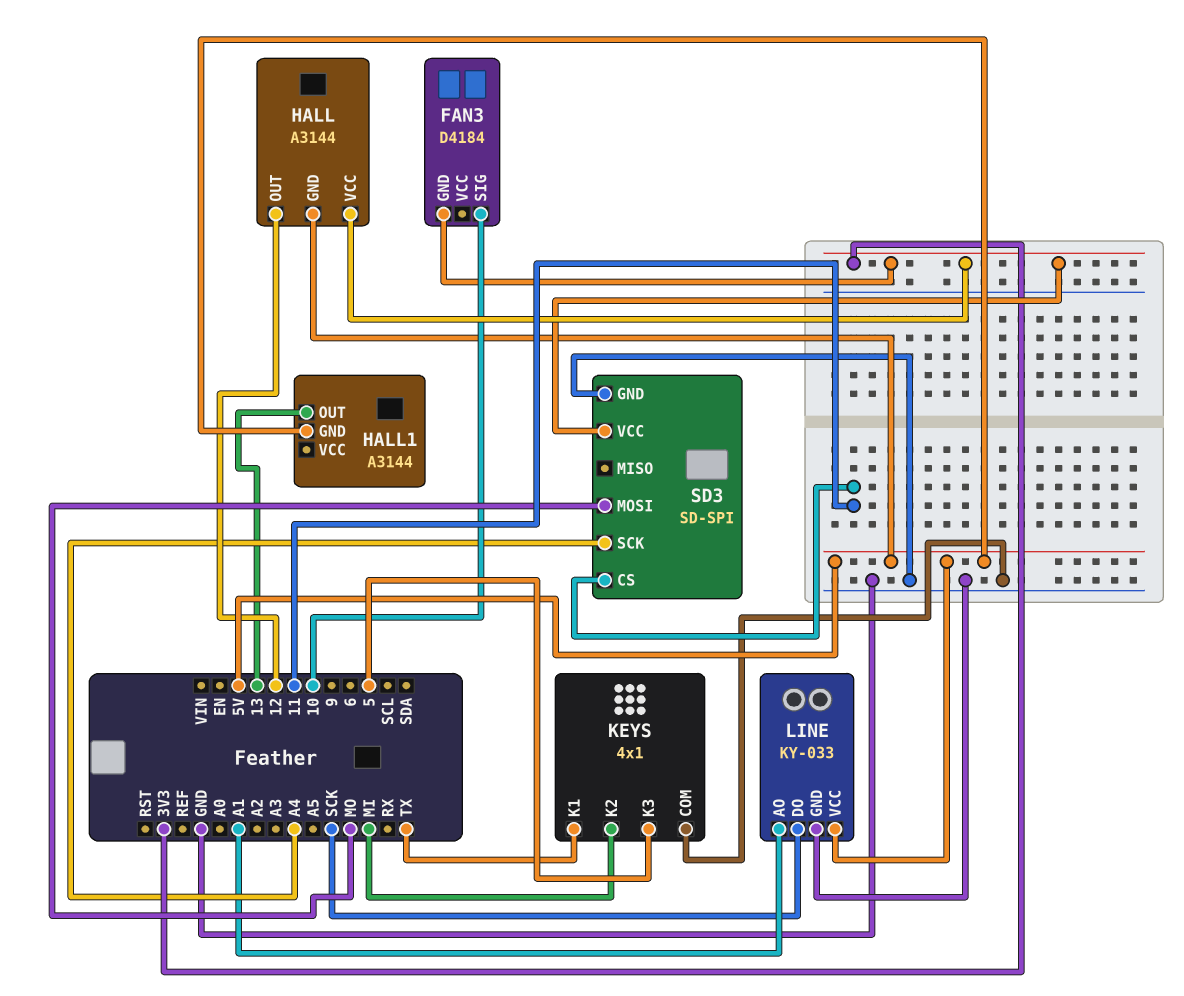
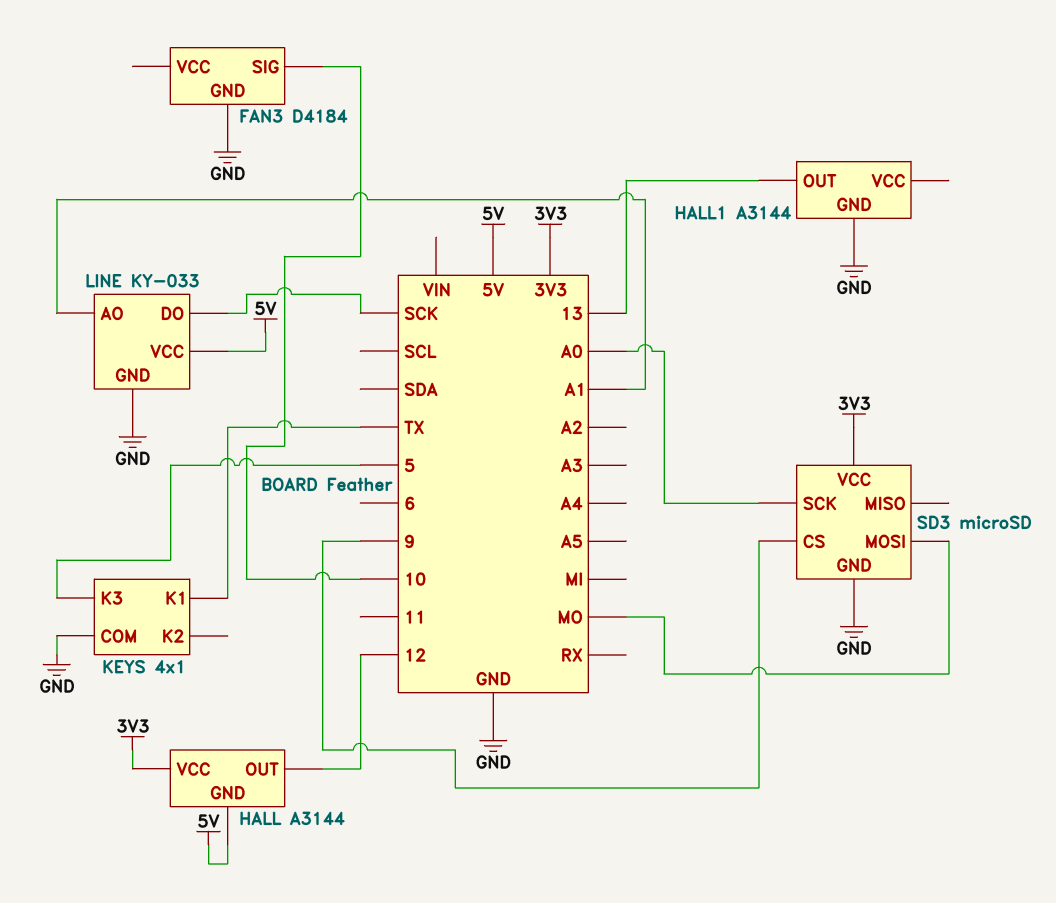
FAN3 pin GND: 3V3 -> GND
HALL1 pin GND: 5V -> GND
KEYS pin K2: MI -> none
SD3: SD-SPI -> microSD
SD3 pin CS: 11 -> 9
SD3 pin SCK: A4 -> A0

